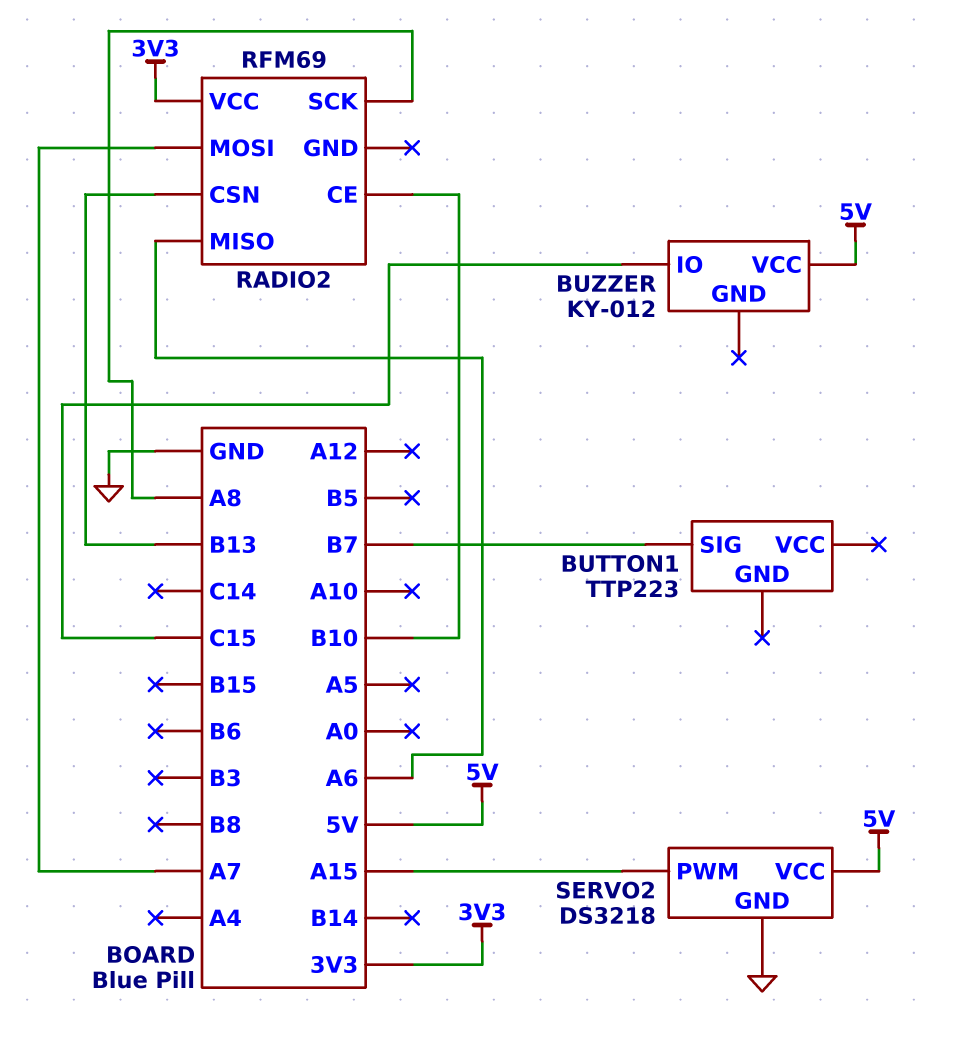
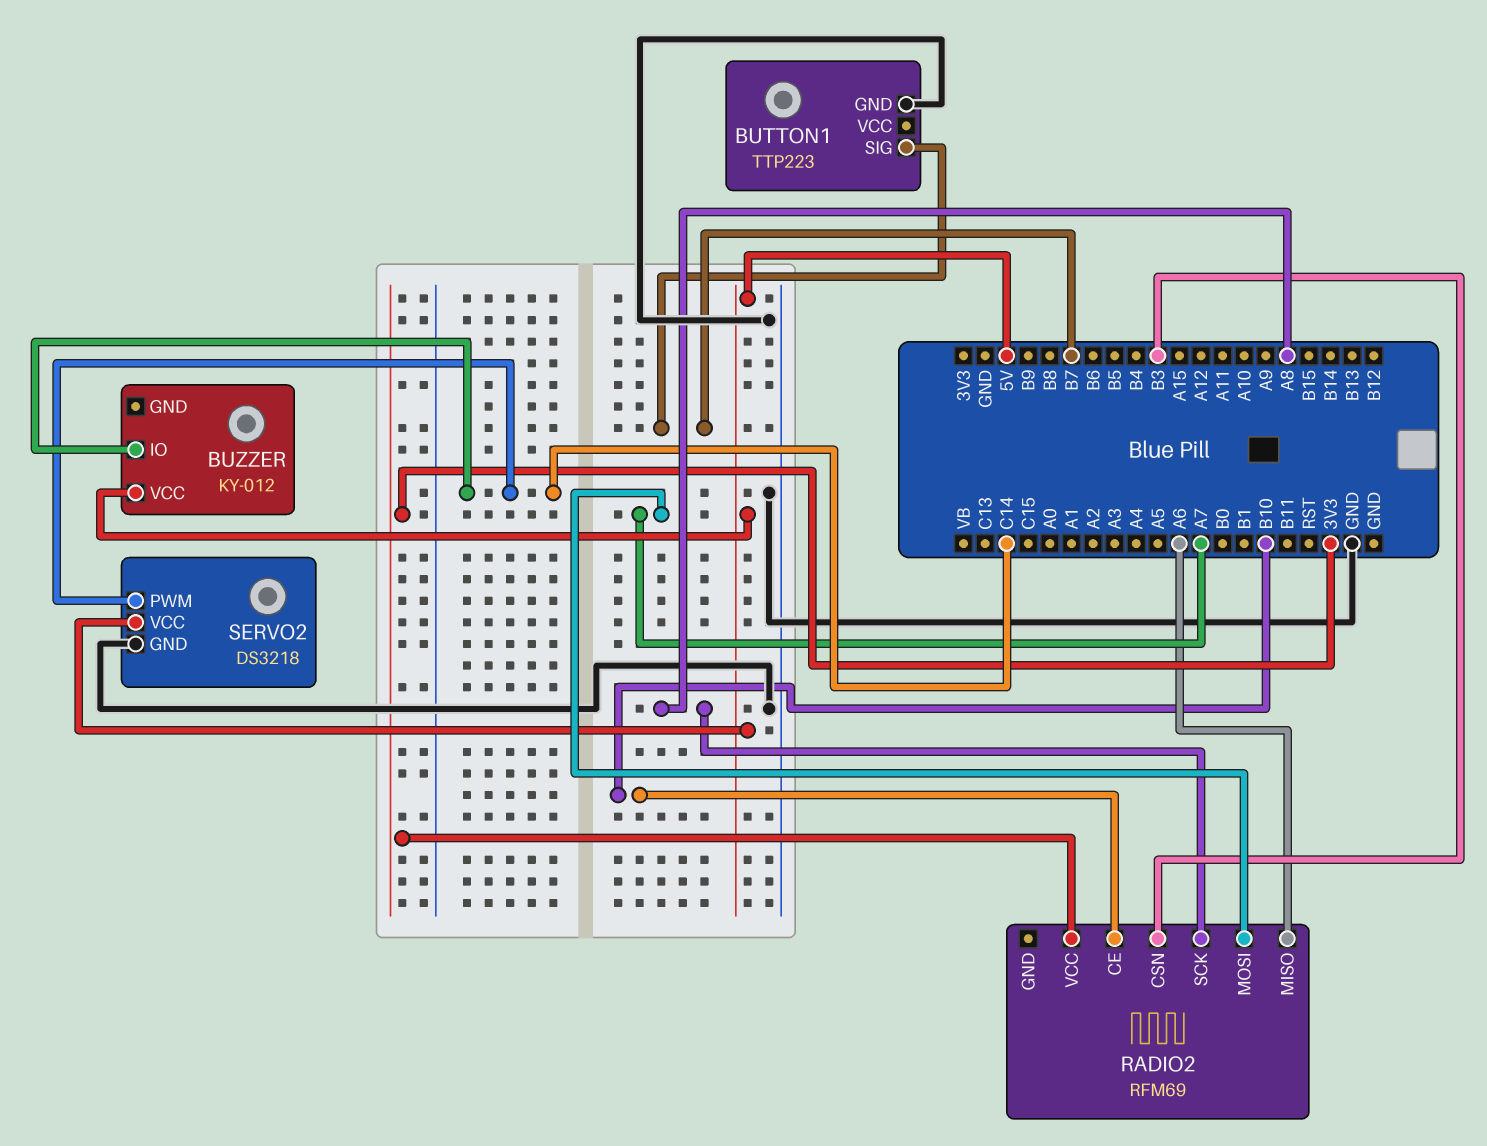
BUTTON1 pin GND: none -> GND
BUZZER pin IO: C15 -> C14
RADIO2 pin CSN: B13 -> B3
SERVO2 pin PWM: A15 -> C14

